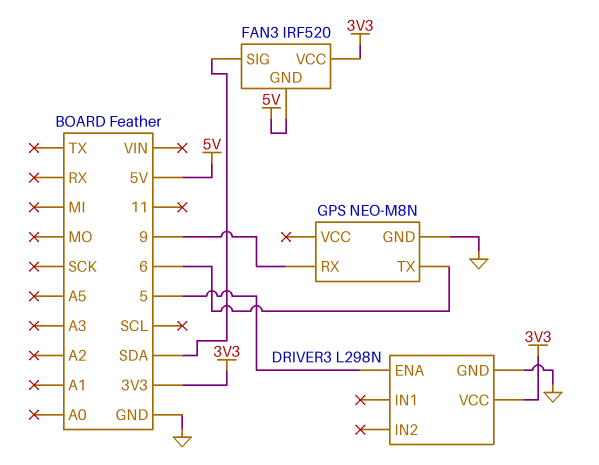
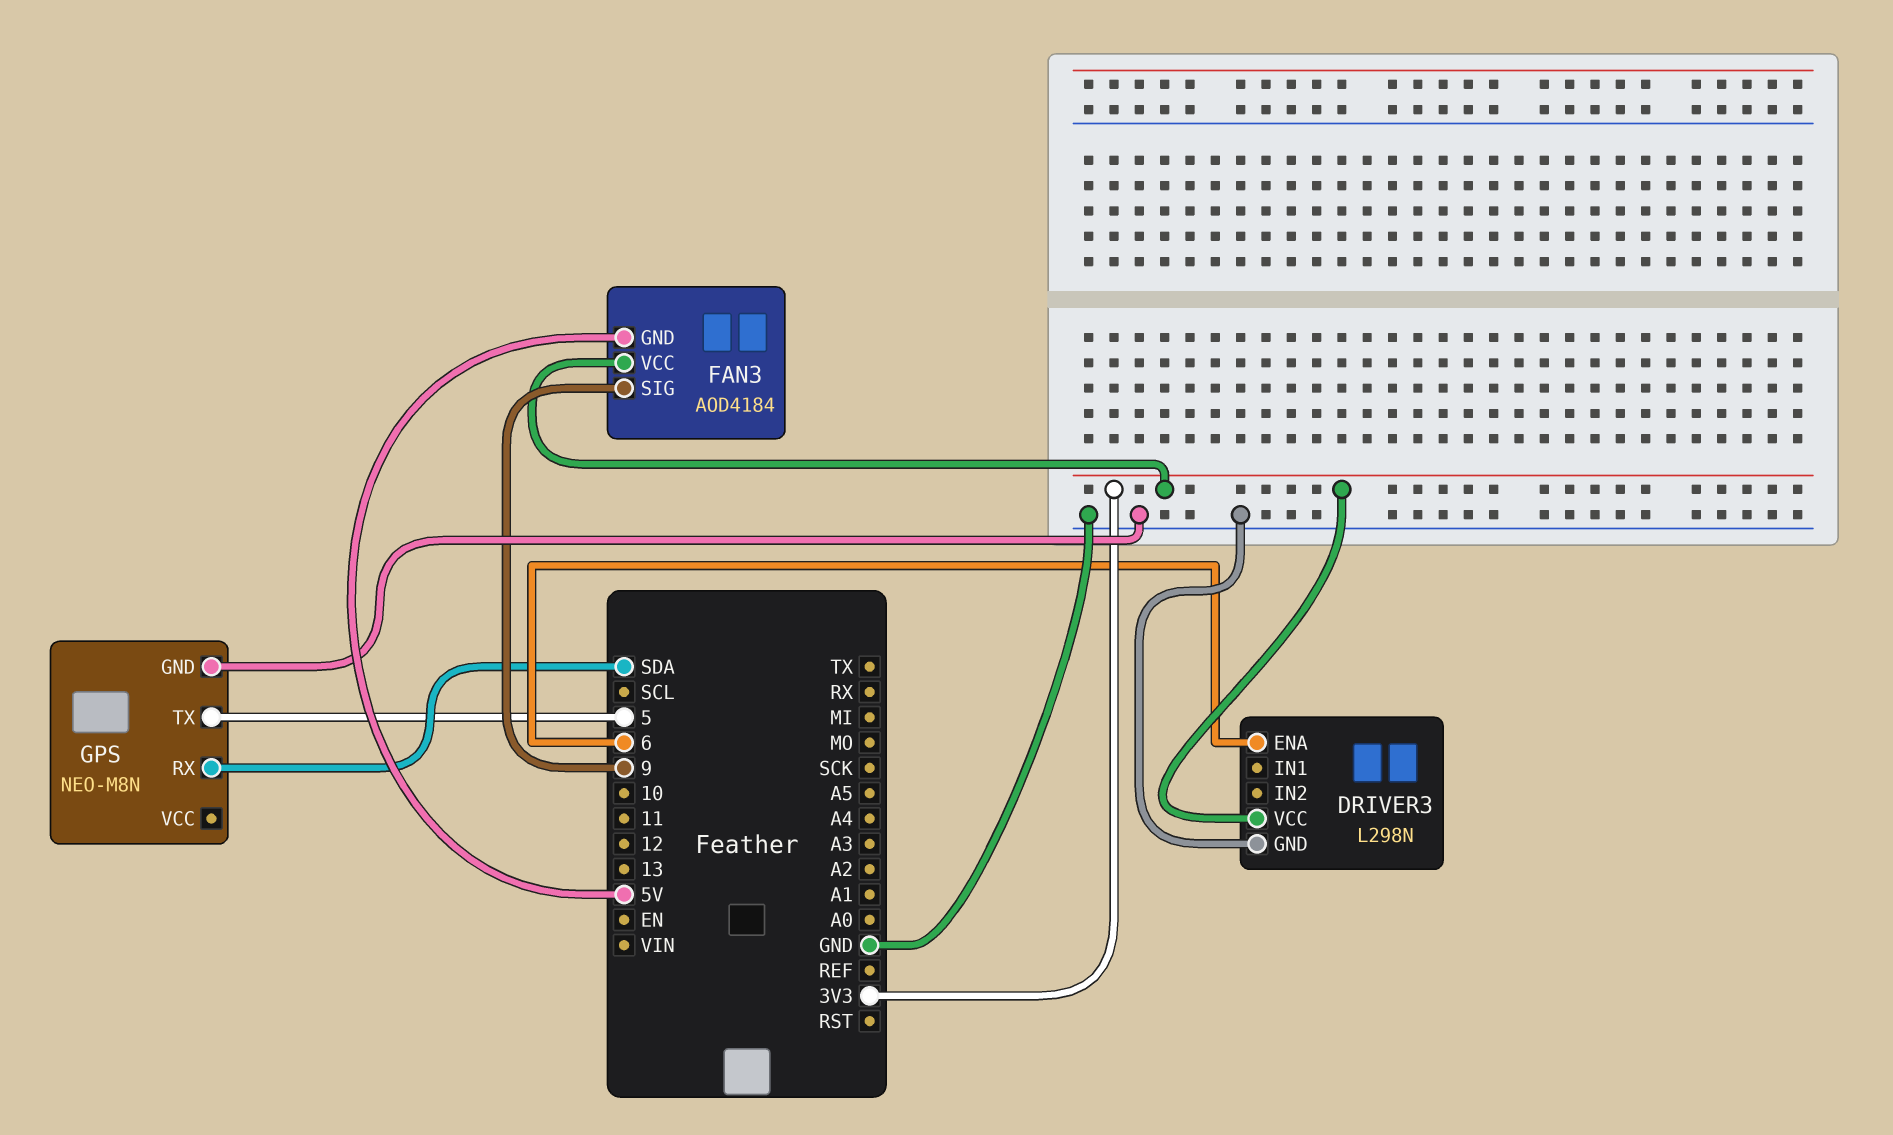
DRIVER3 pin ENA: 5 -> 6
FAN3: IRF520 -> AOD4184
FAN3 pin SIG: SDA -> 9
GPS pin RX: 9 -> SDA
GPS pin TX: 6 -> 5

